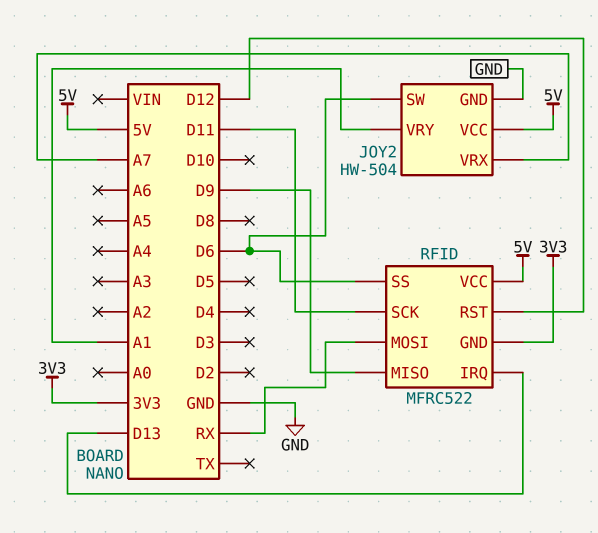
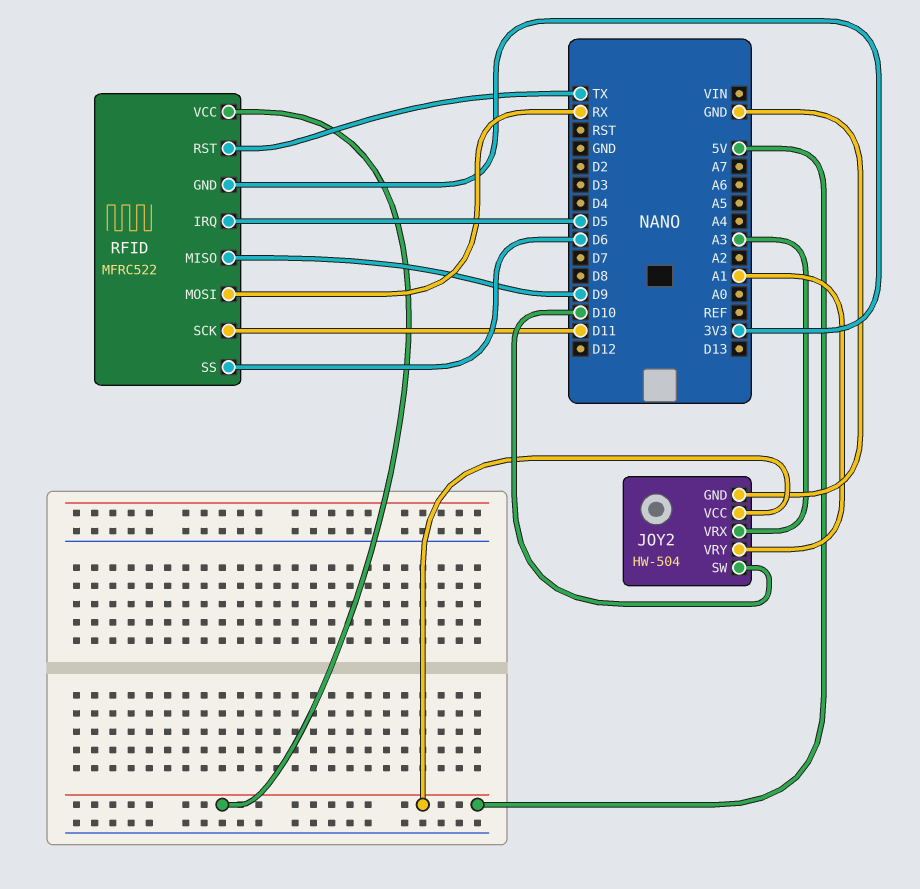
JOY2 pin SW: D6 -> D10
JOY2 pin VRX: A7 -> A3
RFID pin IRQ: D13 -> D5
RFID pin RST: D12 -> TX

